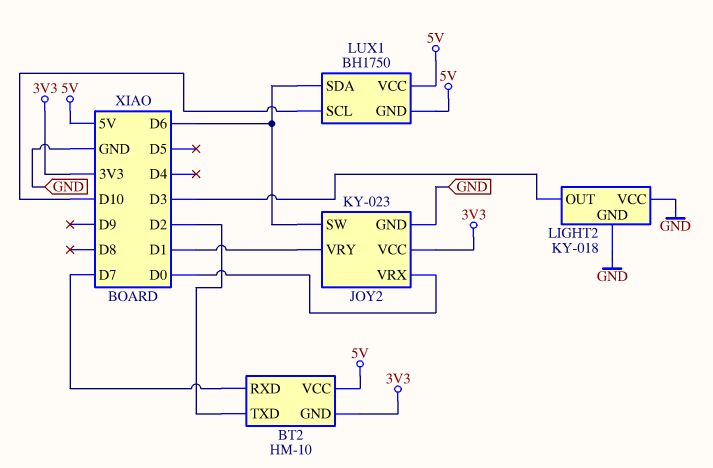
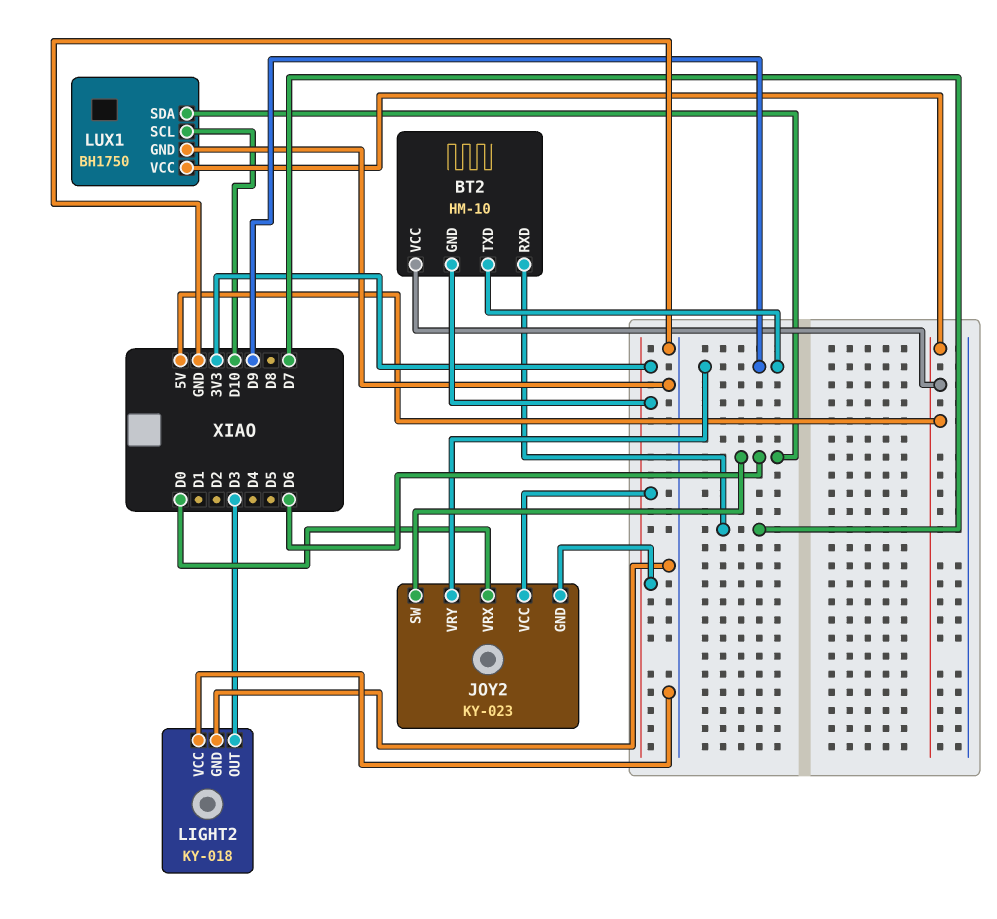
BT2 pin TXD: D2 -> D9
JOY2 pin GND: GND -> 3V3
JOY2 pin VRY: D1 -> D9
LUX1 pin GND: 5V -> GND

